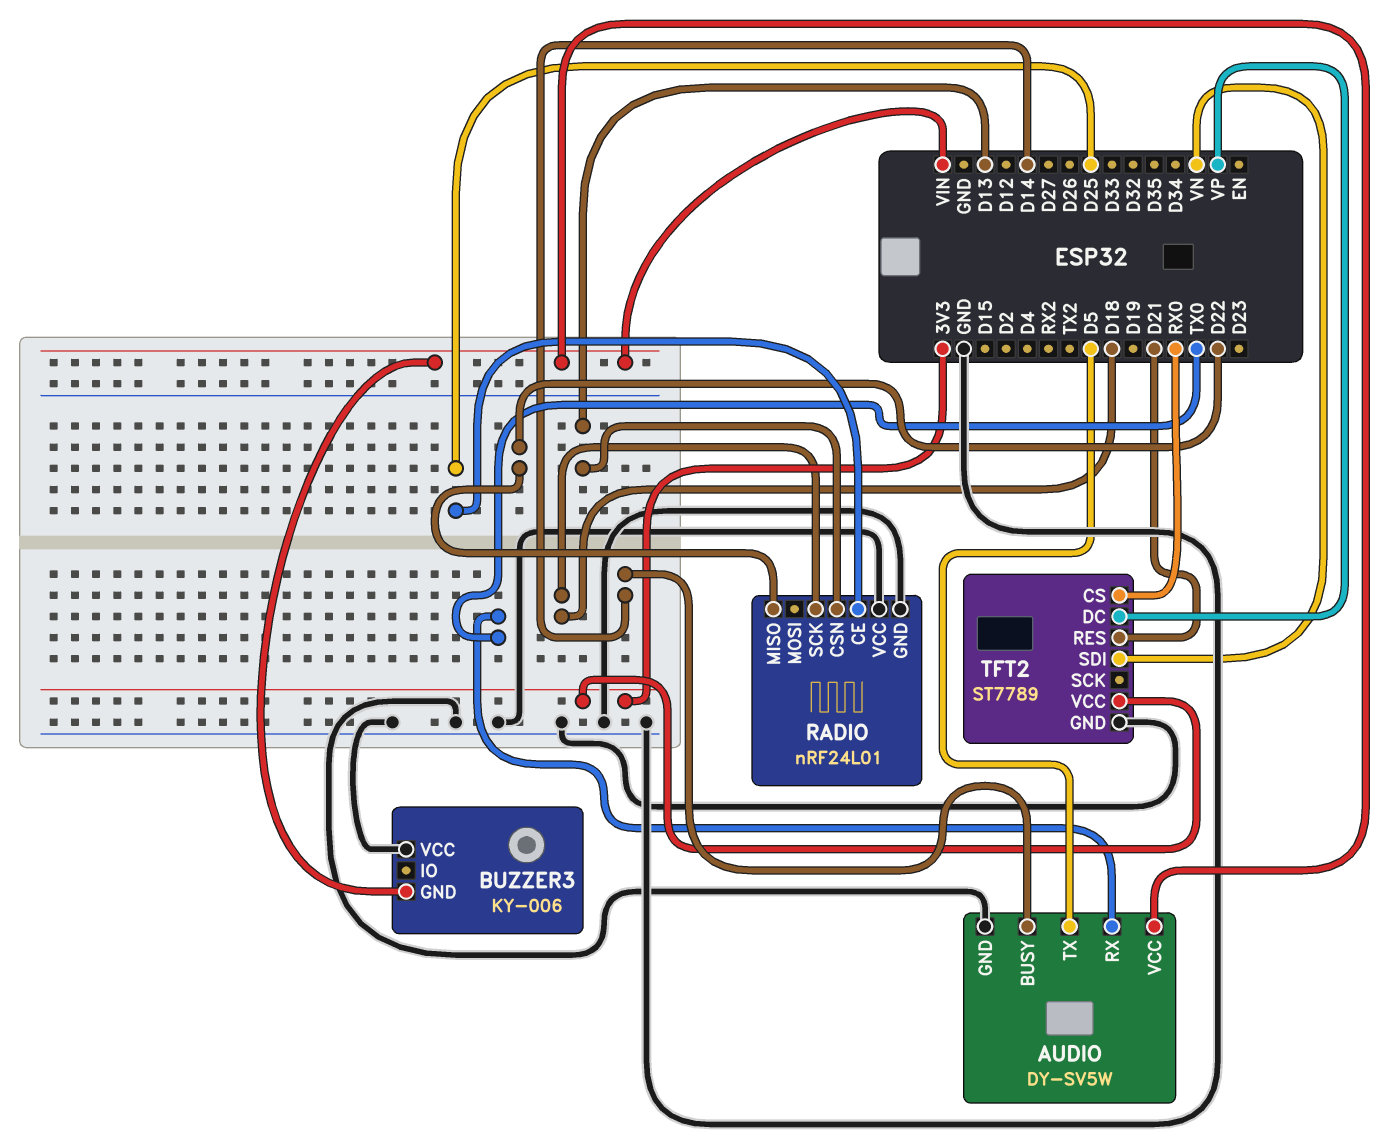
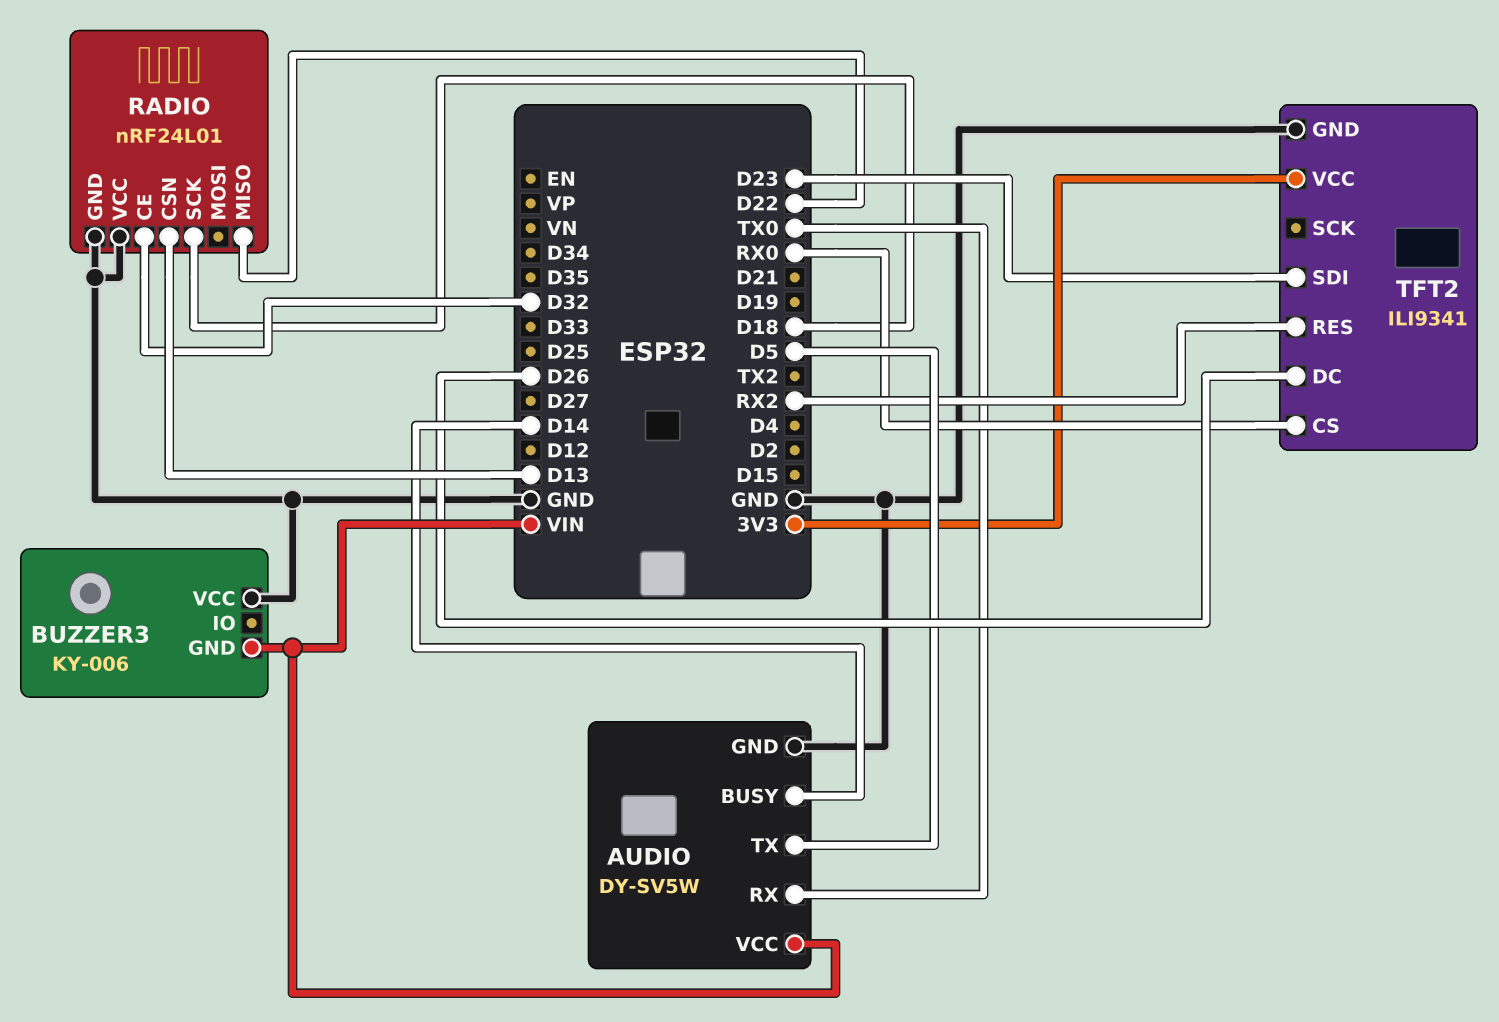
RADIO pin CE: D25 -> D32
TFT2: ST7789 -> ILI9341
TFT2 pin DC: VP -> D26
TFT2 pin RES: D21 -> RX2
TFT2 pin SDI: VN -> D23

